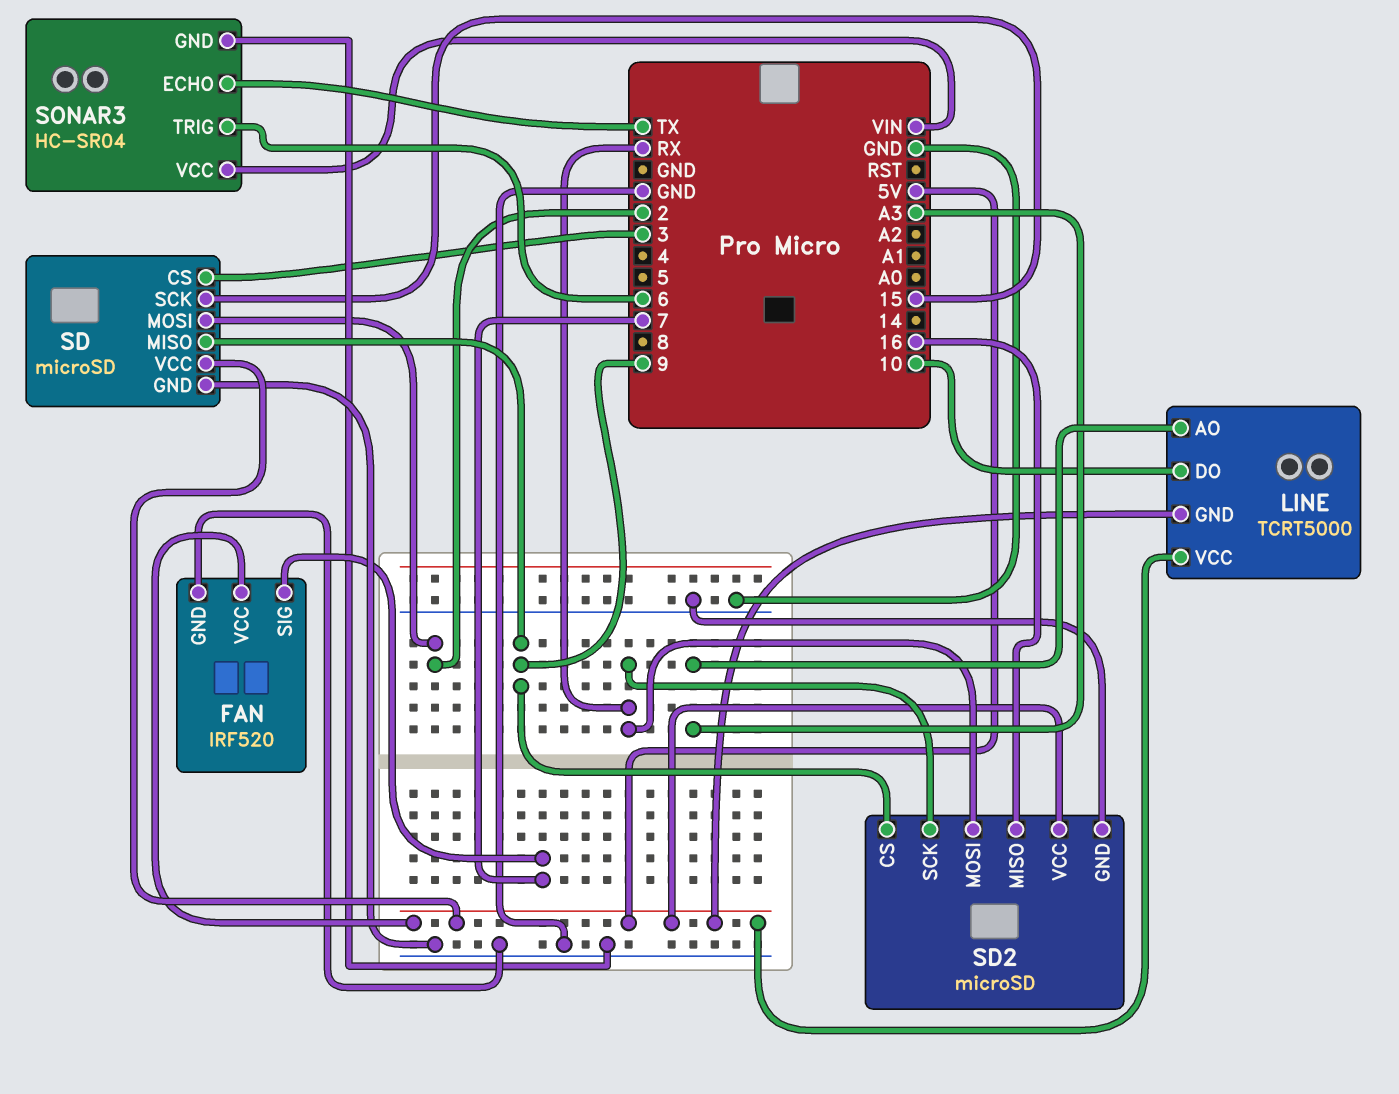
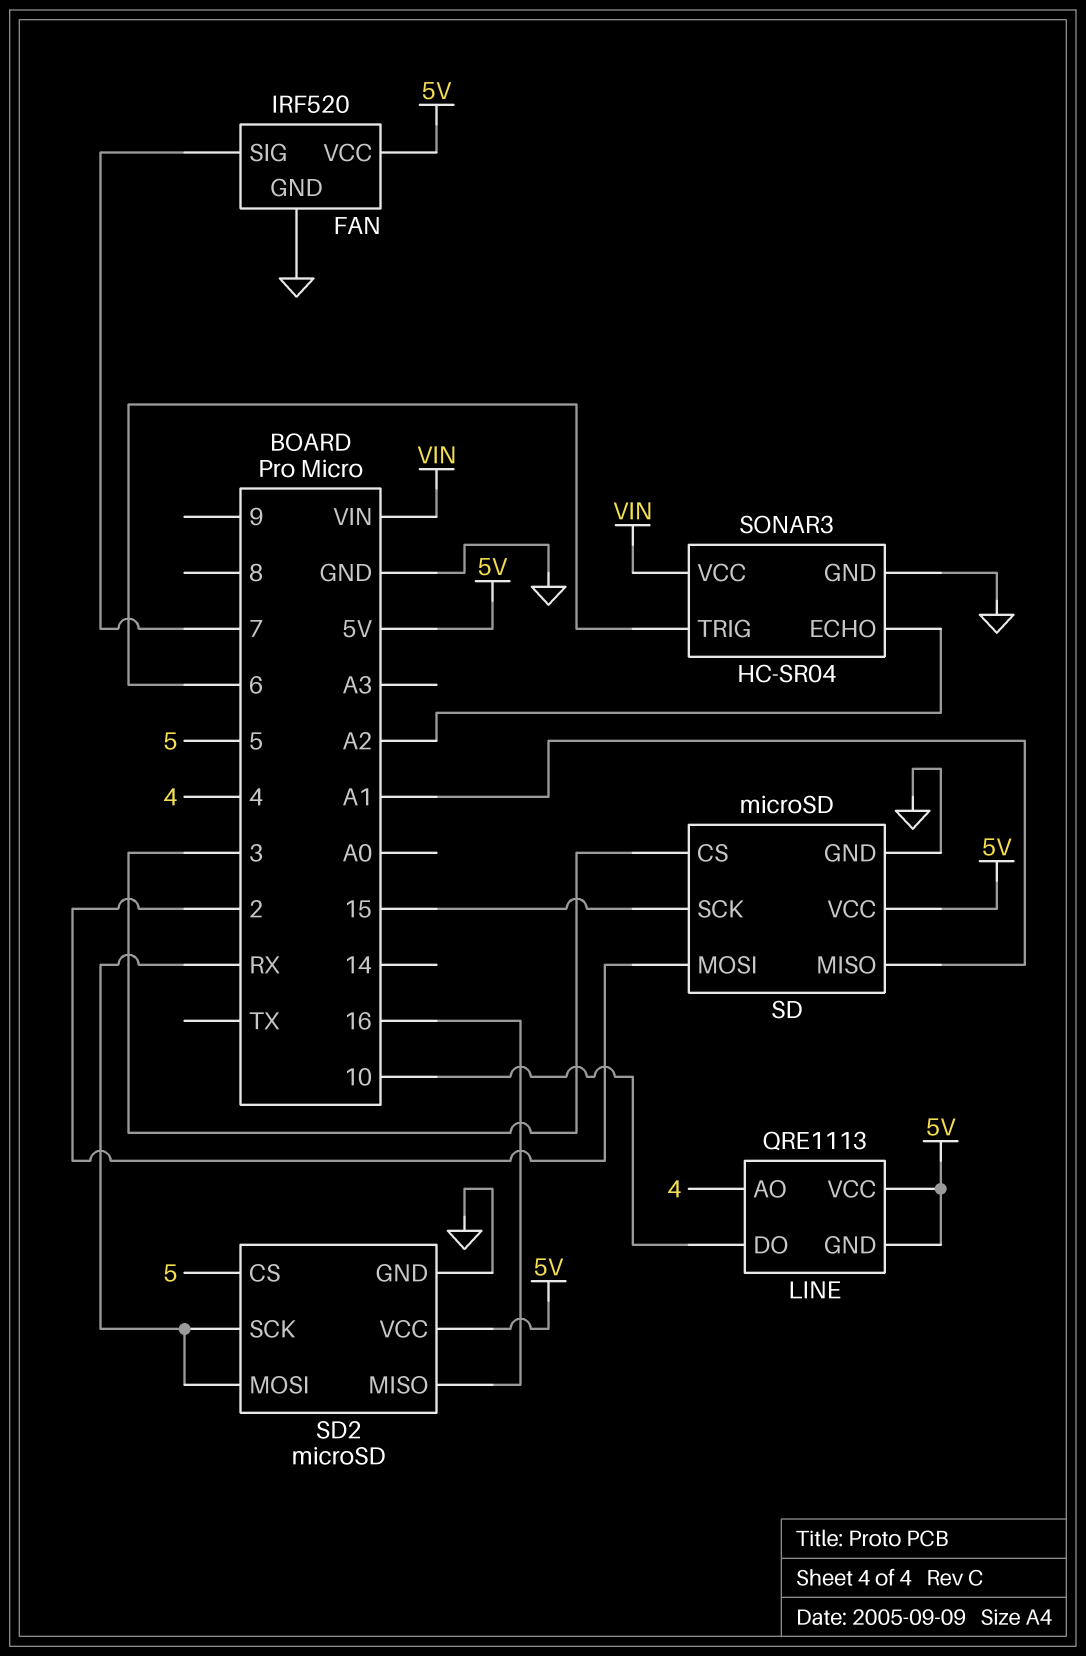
LINE: TCRT5000 -> QRE1113
LINE pin AO: A3 -> 4
SD pin MISO: 9 -> A1
SD2 pin CS: 9 -> 5
SONAR3 pin ECHO: TX -> A2

